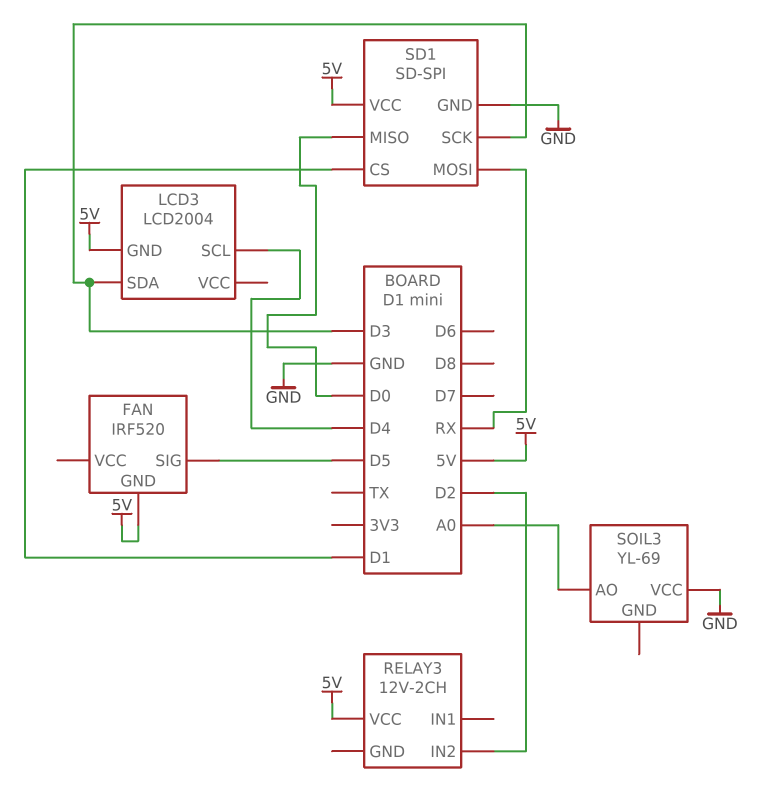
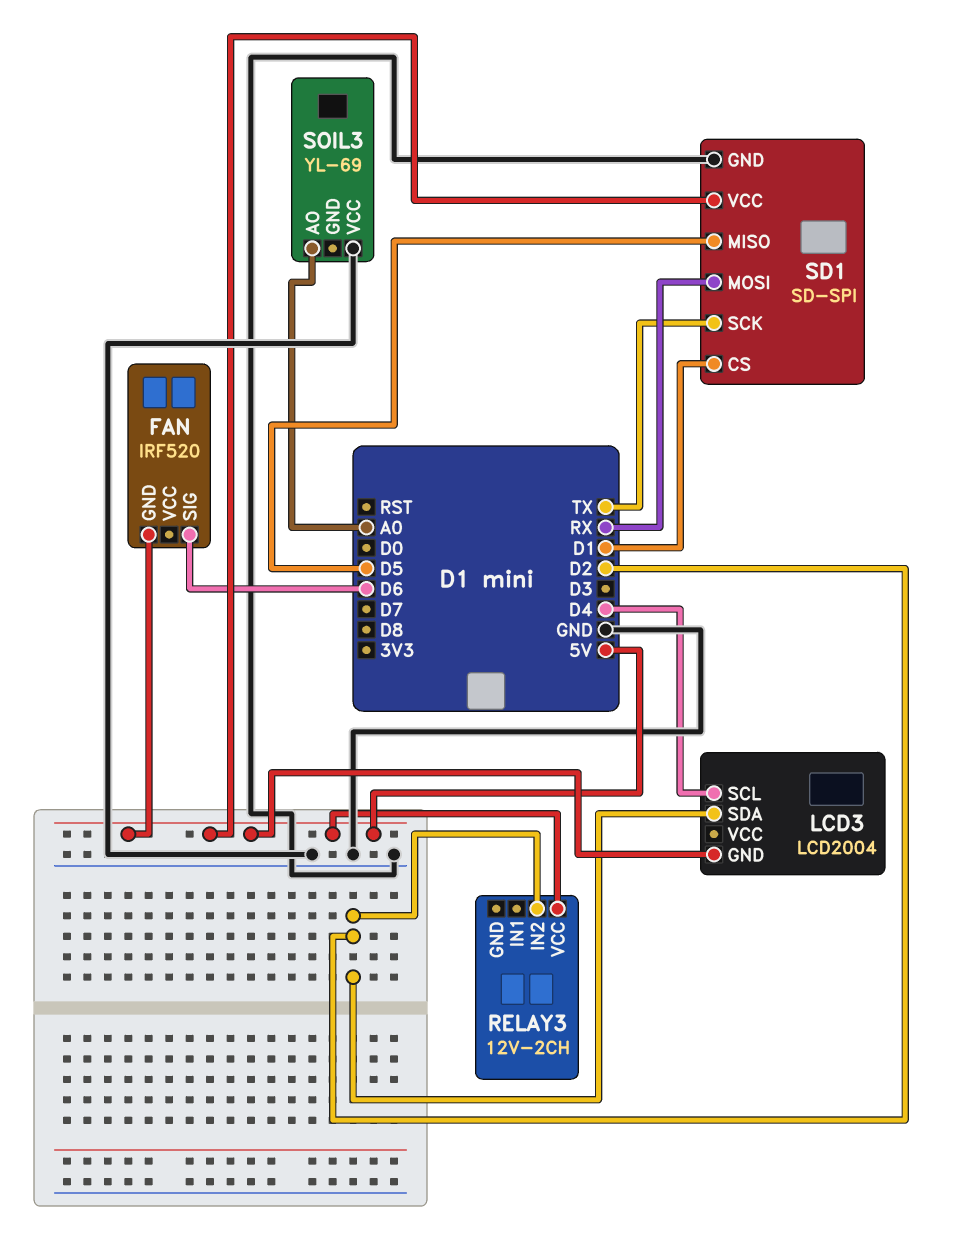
FAN pin SIG: D5 -> D6
LCD3 pin SDA: D3 -> D2
SD1 pin MISO: D0 -> D5
SD1 pin SCK: D3 -> TX

